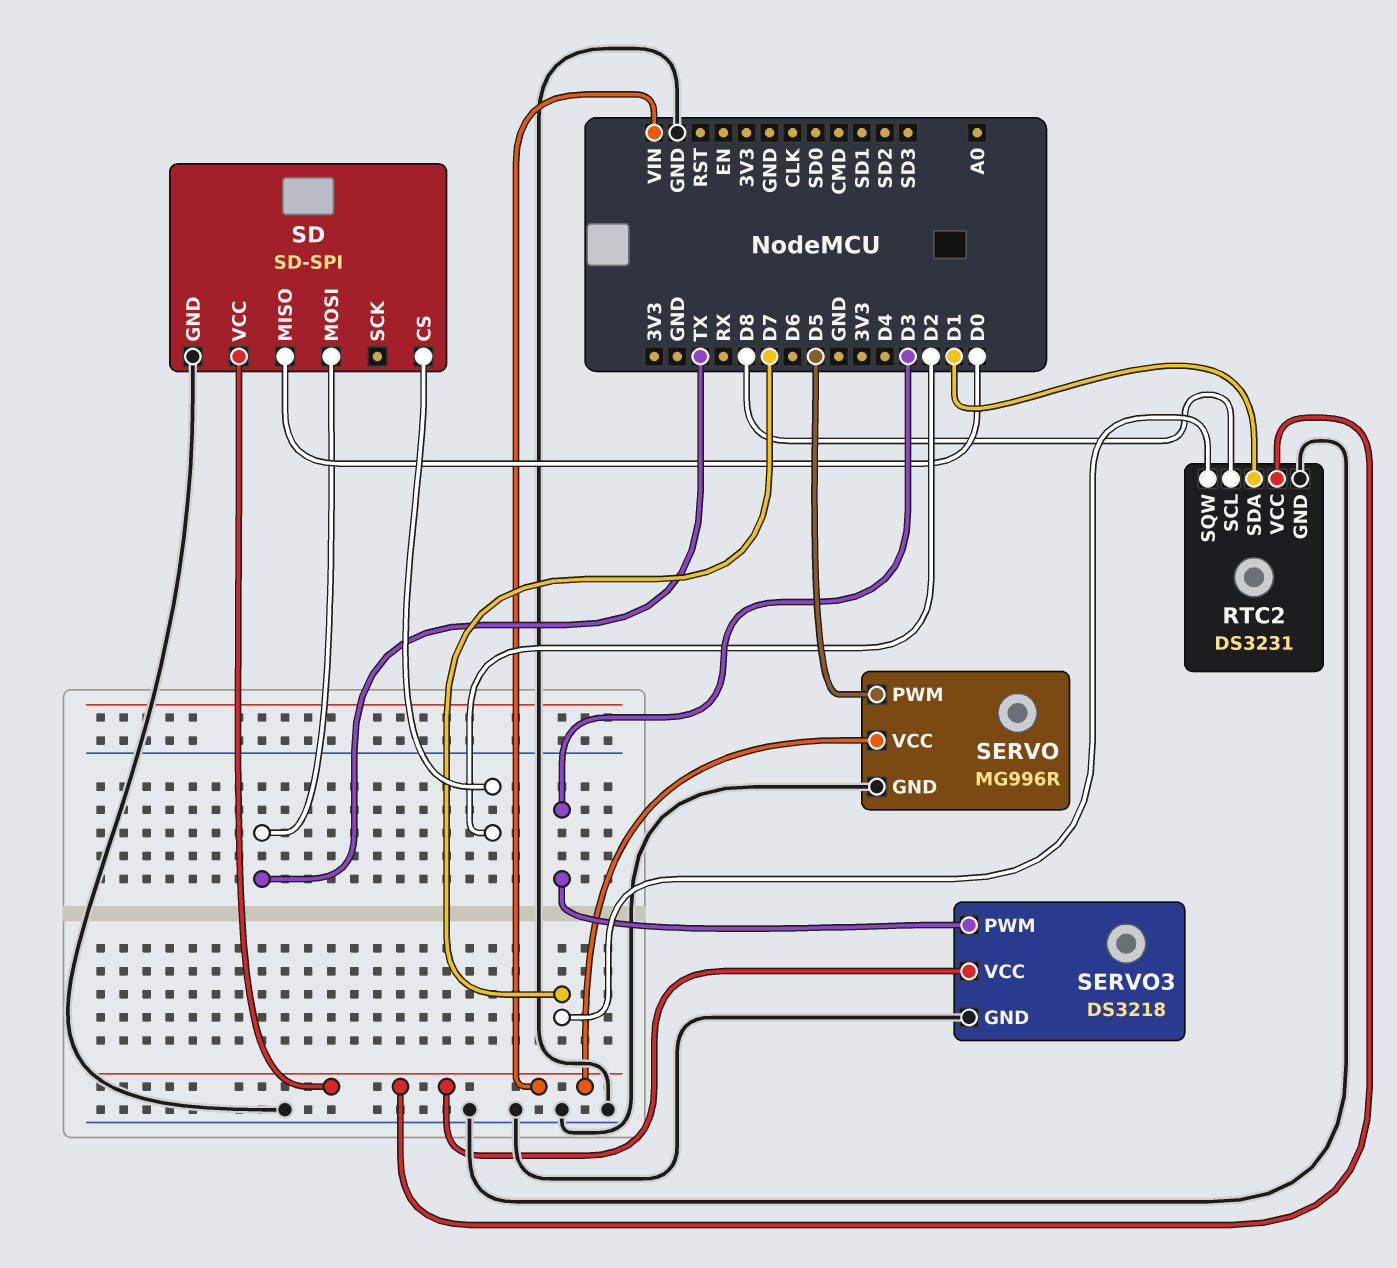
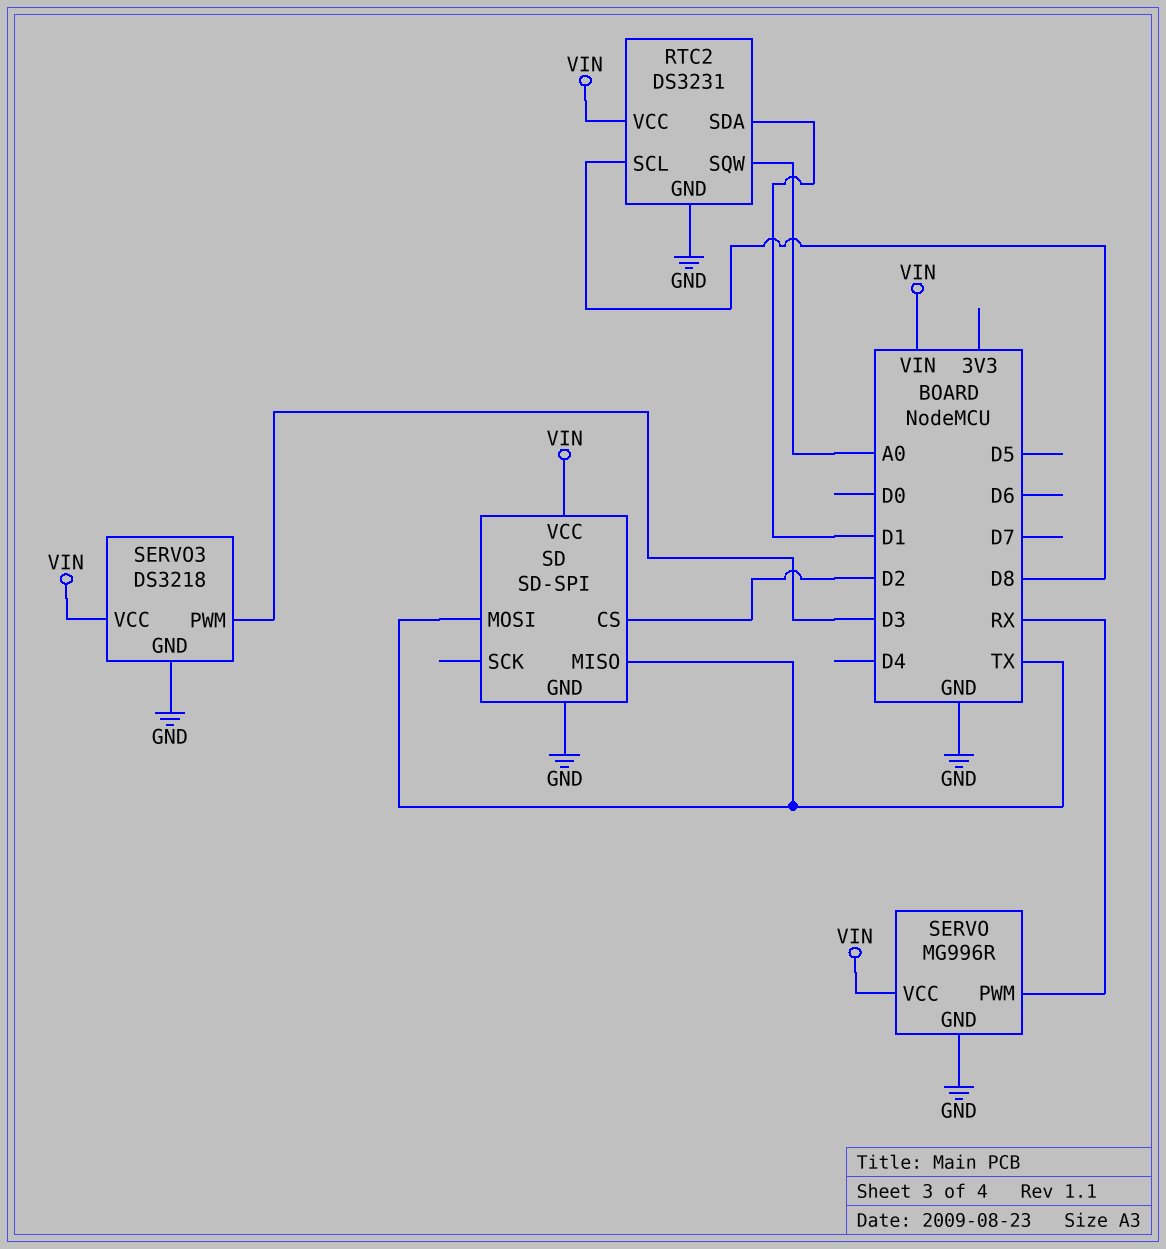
RTC2 pin SQW: D7 -> A0
SD pin MISO: D0 -> TX
SERVO pin PWM: D5 -> RX

